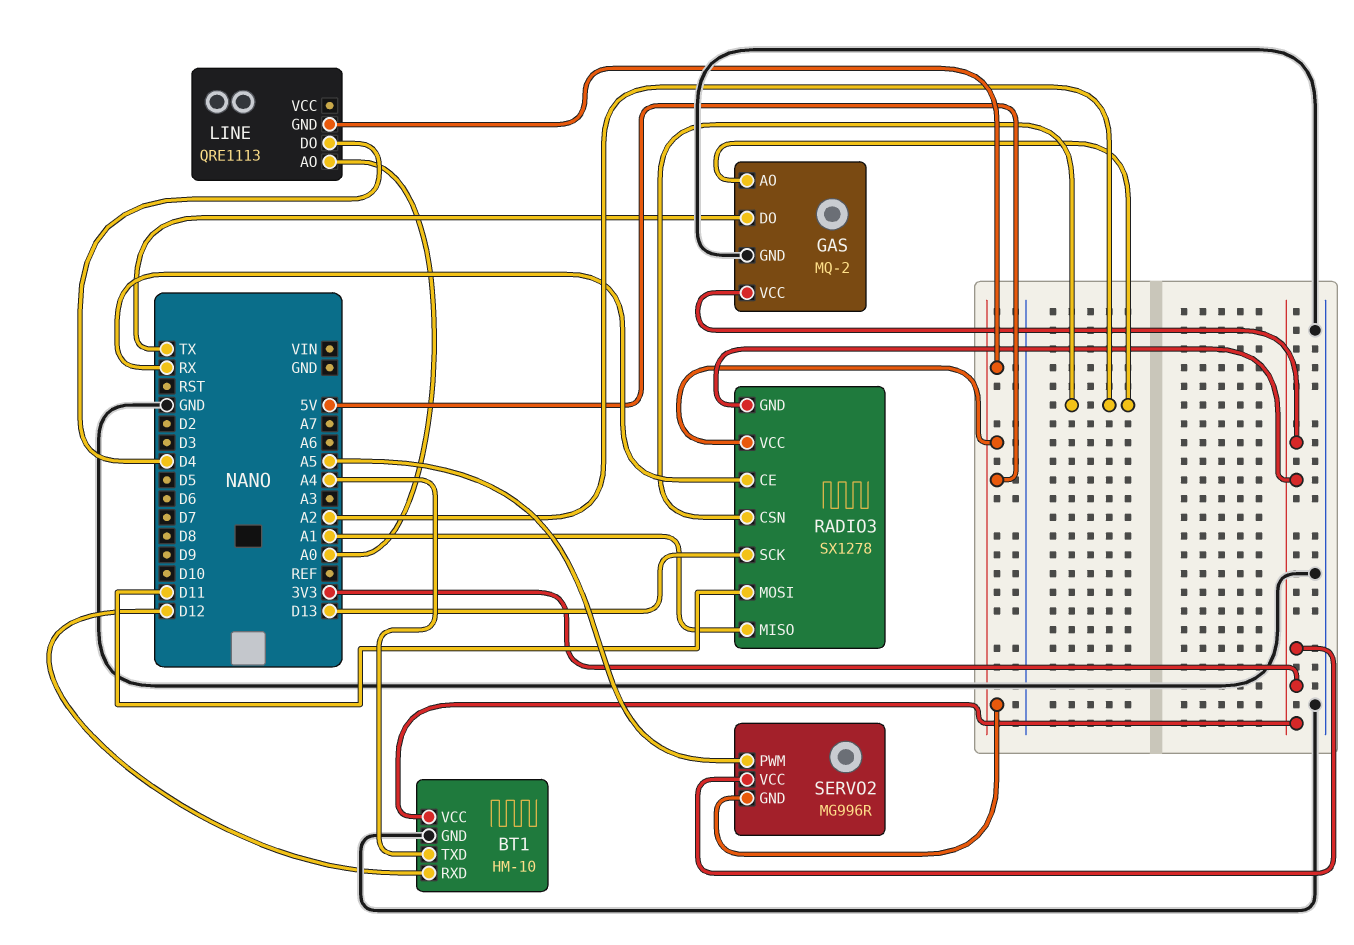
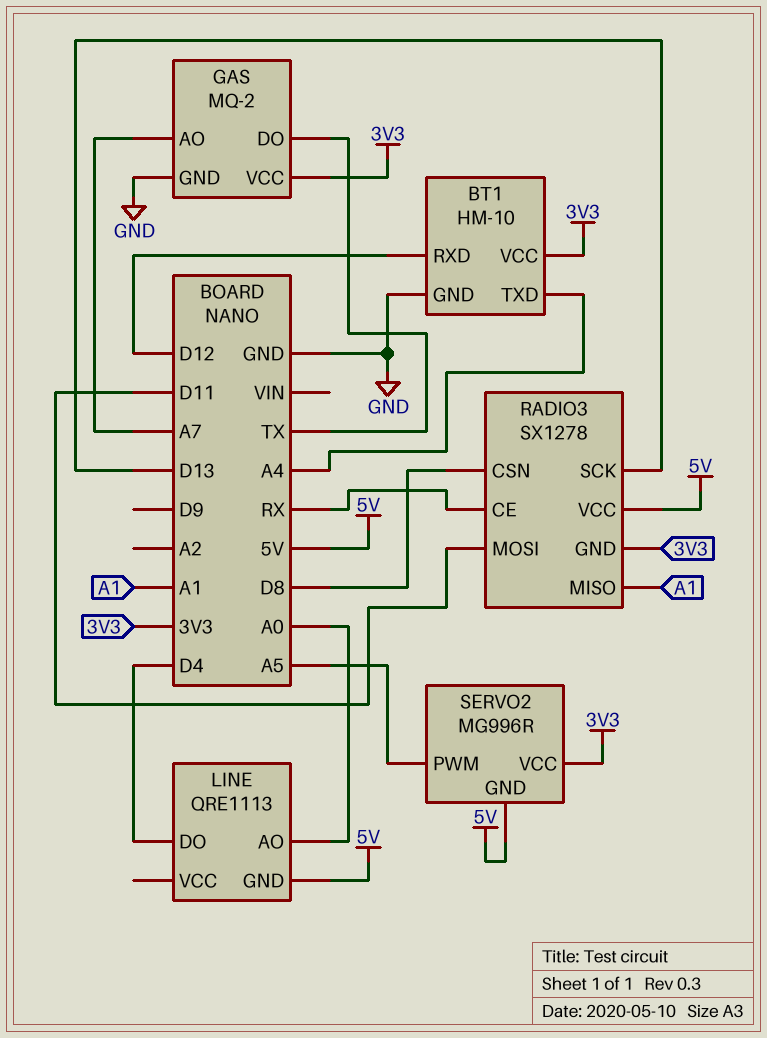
GAS pin AO: A2 -> A7
RADIO3 pin CSN: A2 -> D8

